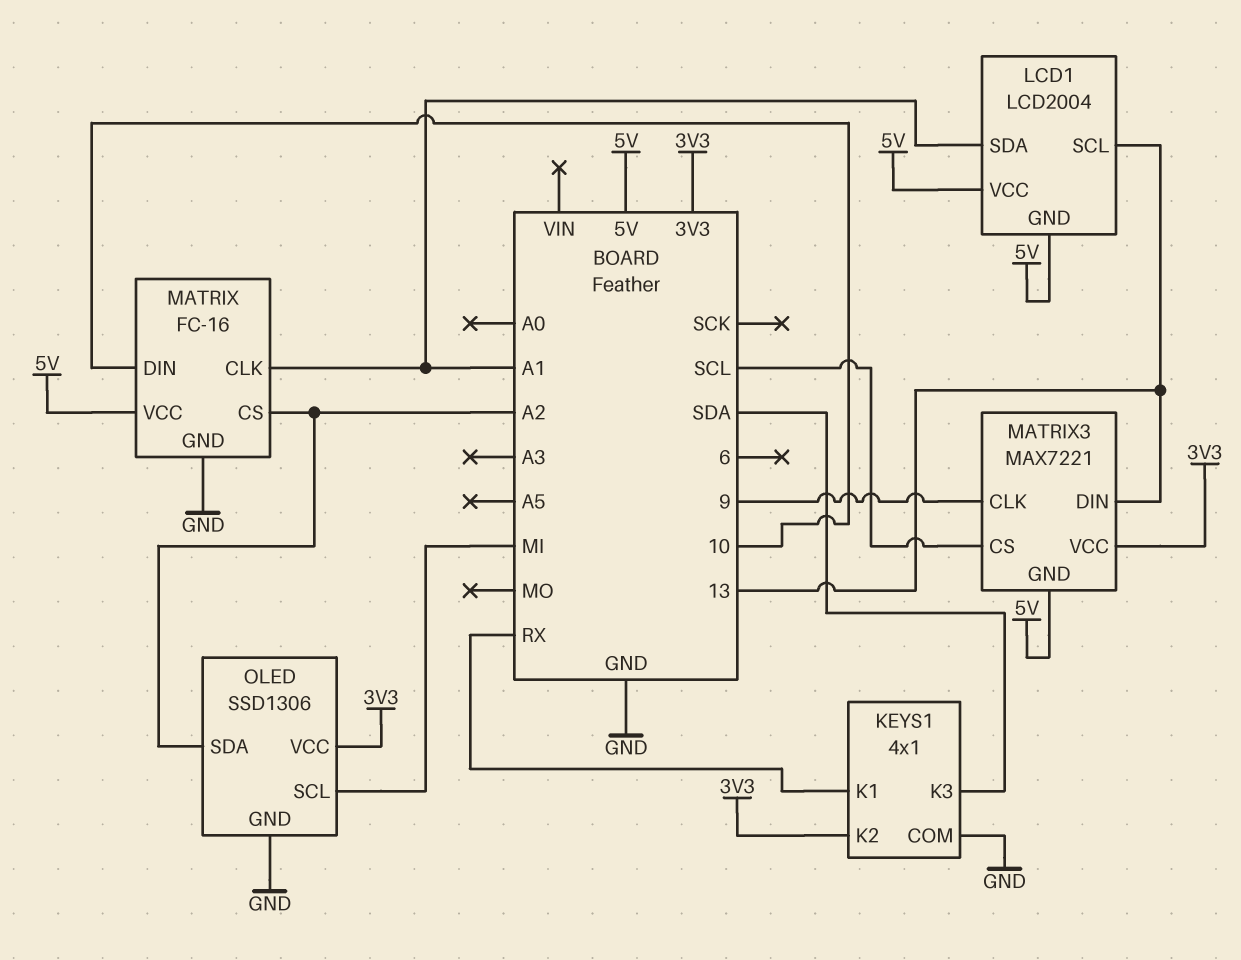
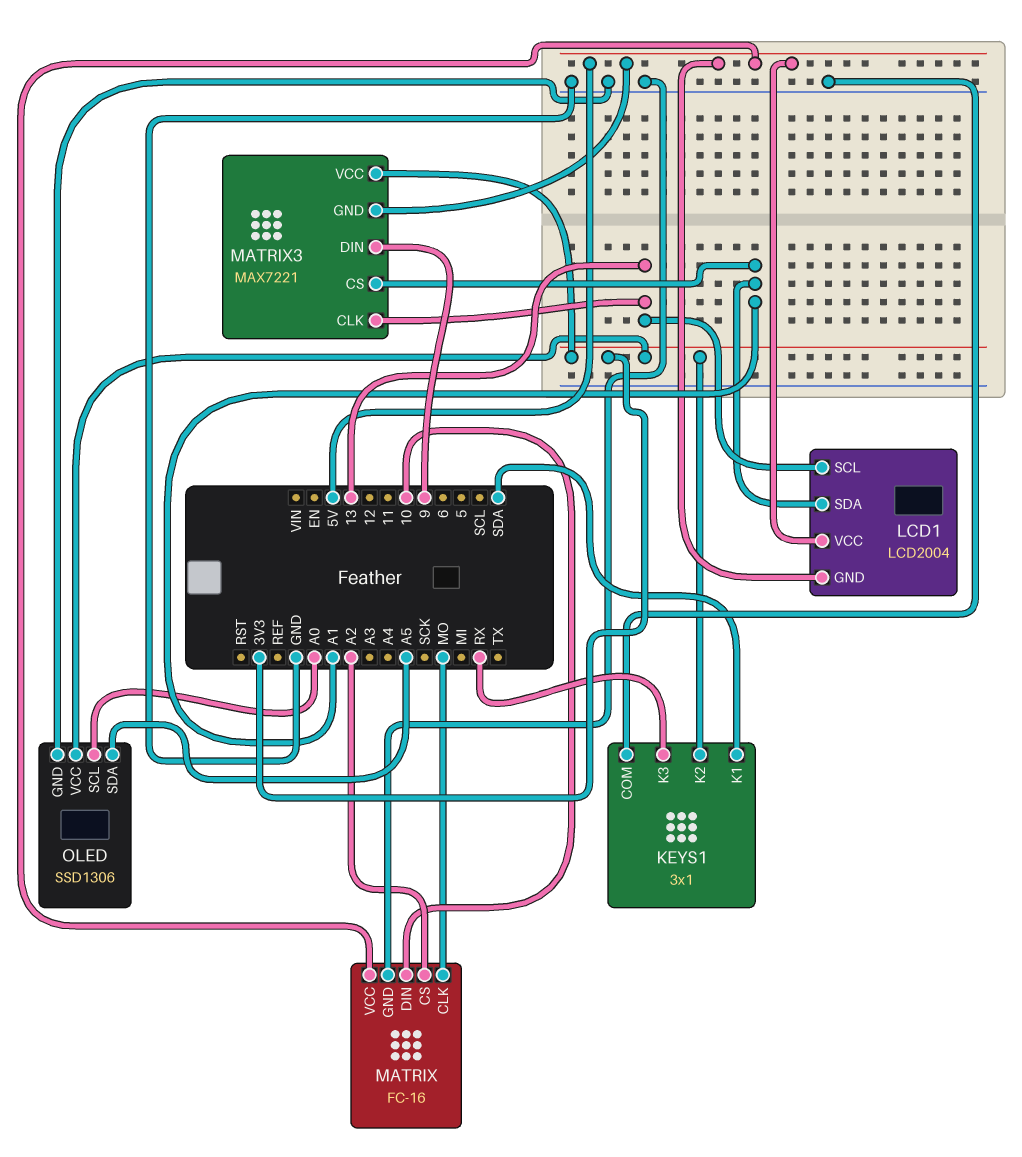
KEYS1: 4x1 -> 3x1
KEYS1 pin K1: RX -> SDA
KEYS1 pin K3: SDA -> RX
MATRIX pin CLK: A1 -> MO
MATRIX3 pin CLK: 9 -> 13
MATRIX3 pin CS: SCL -> A1
MATRIX3 pin DIN: 13 -> 9
OLED pin SCL: MI -> A0
OLED pin SDA: A2 -> A5

